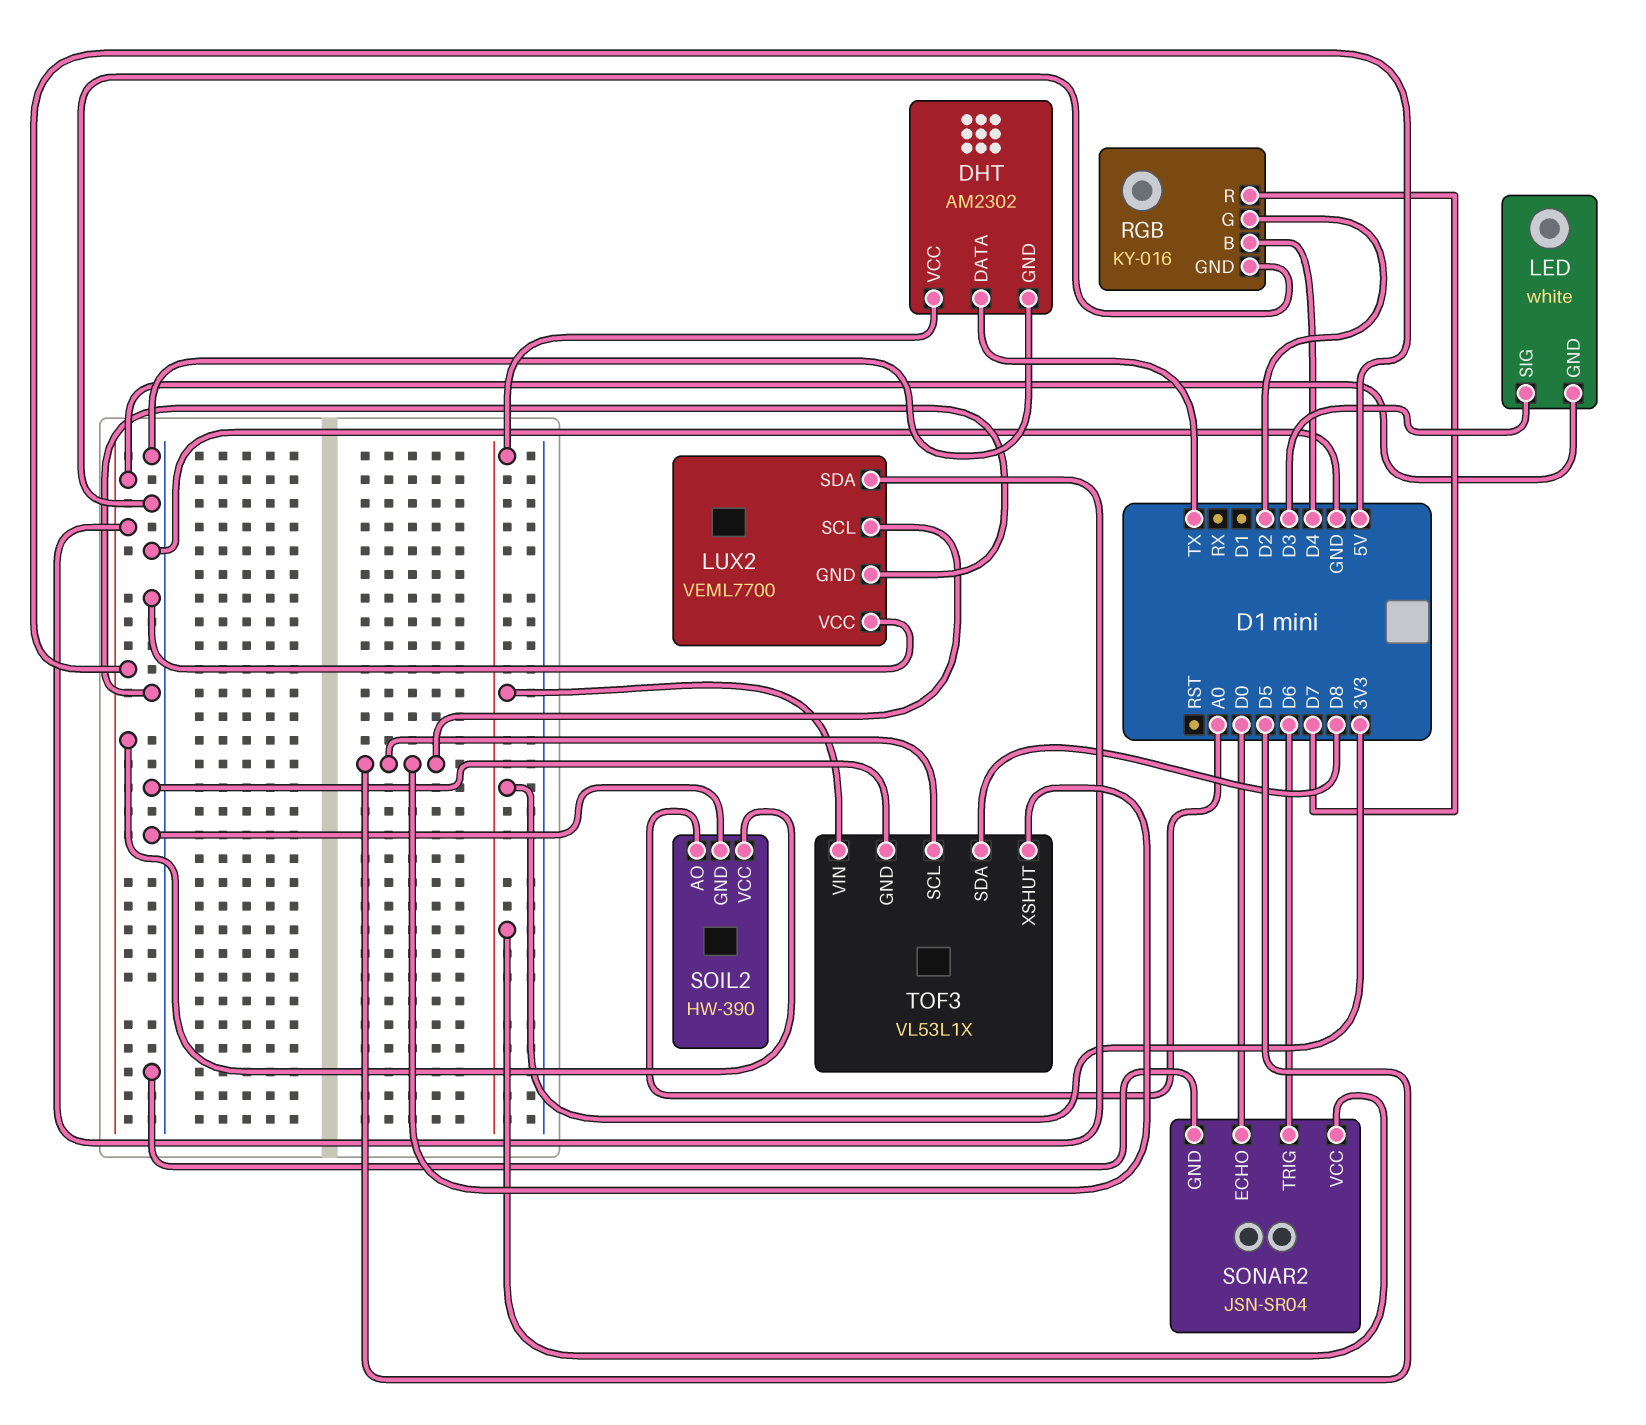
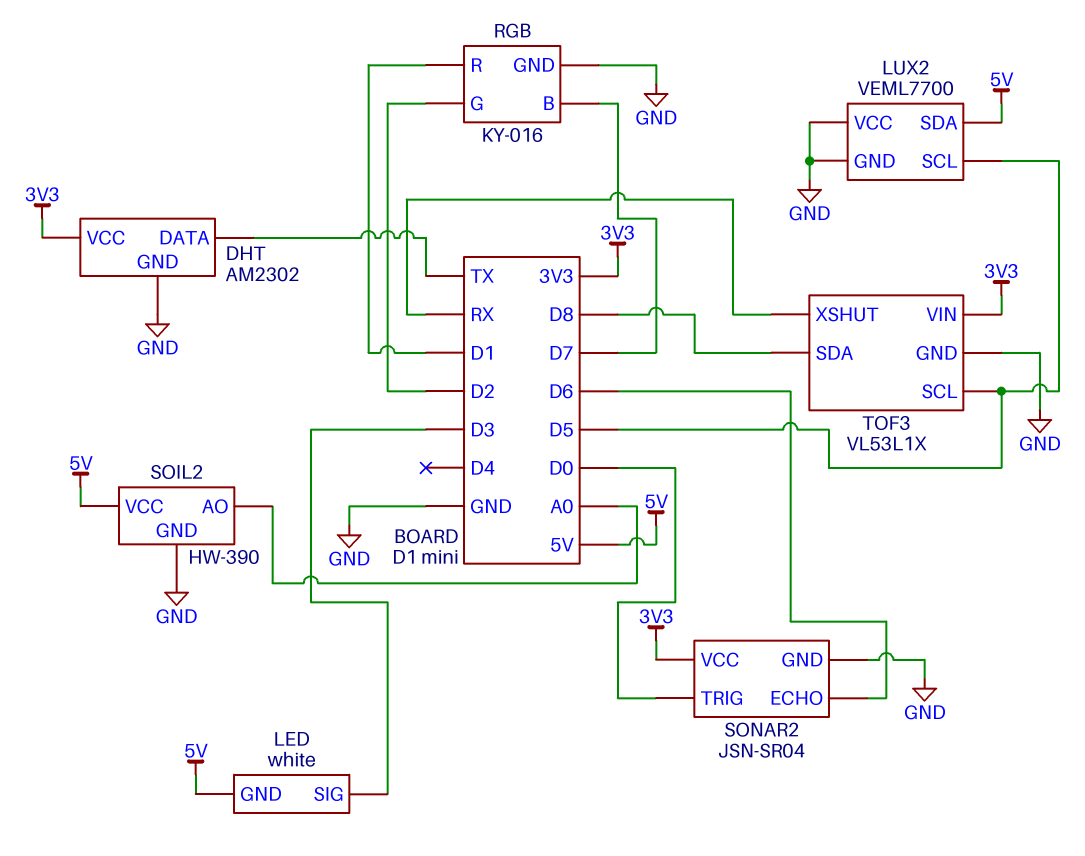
RGB pin B: D4 -> D7
RGB pin R: D7 -> D1
SONAR2 pin ECHO: D0 -> D6
SONAR2 pin TRIG: D6 -> D0
TOF3 pin XSHUT: D5 -> RX

